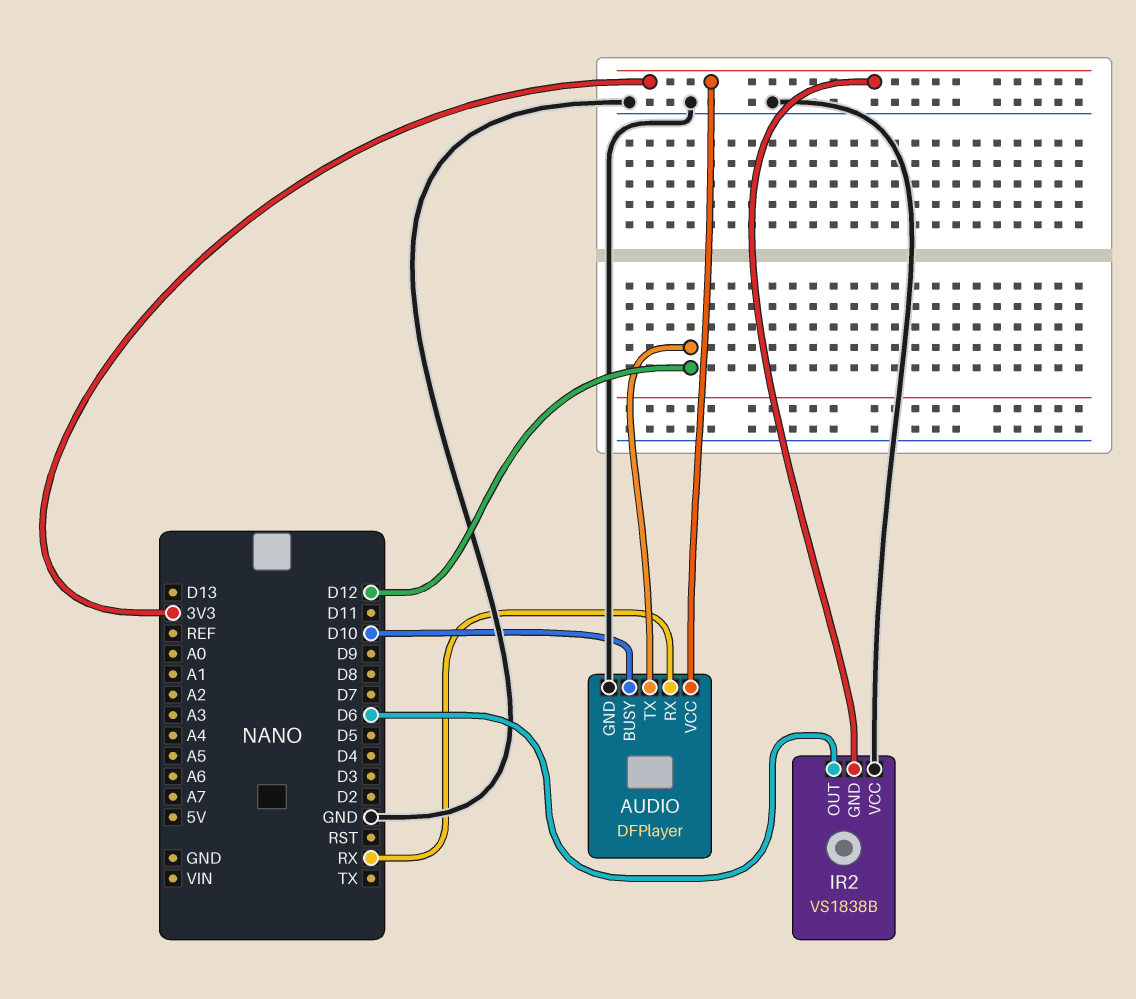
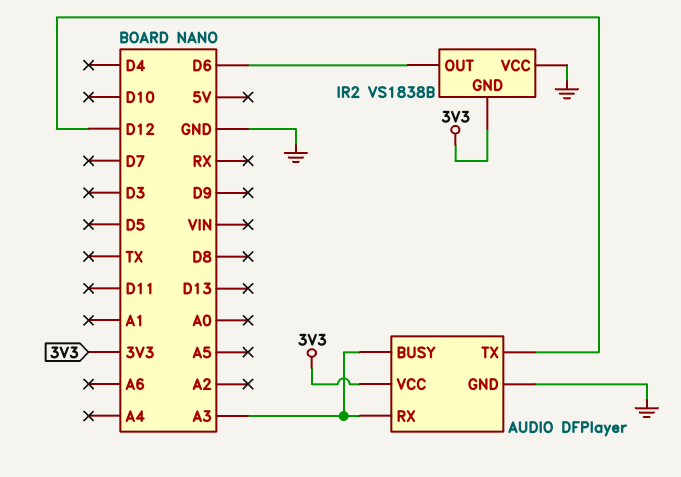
AUDIO pin BUSY: D10 -> A3
AUDIO pin RX: RX -> A3

